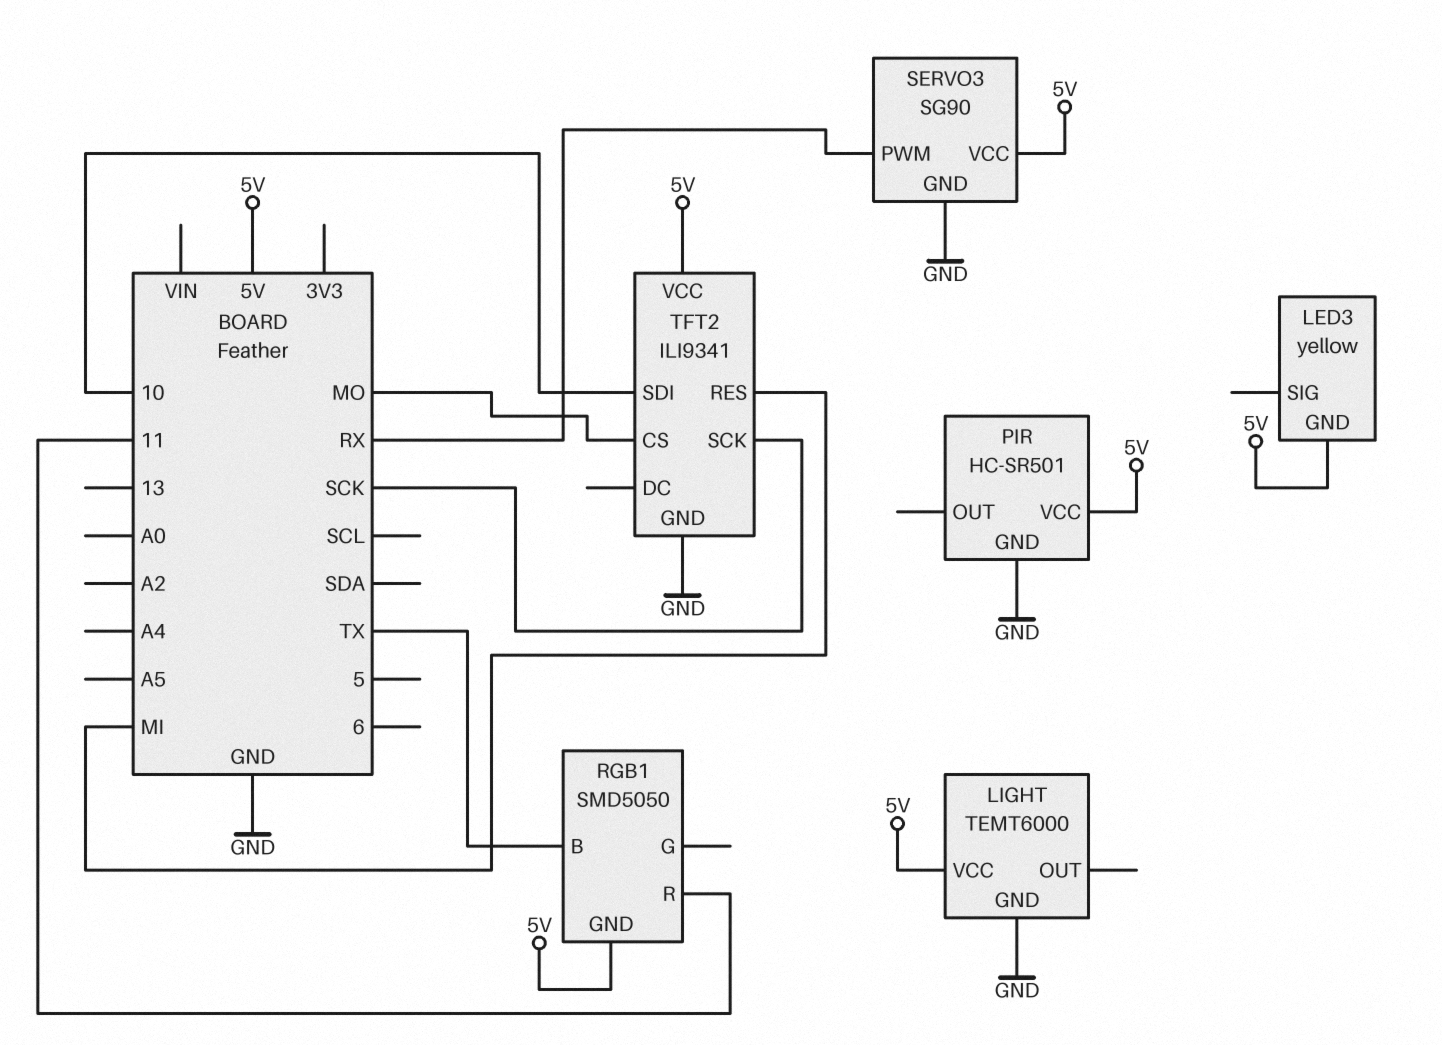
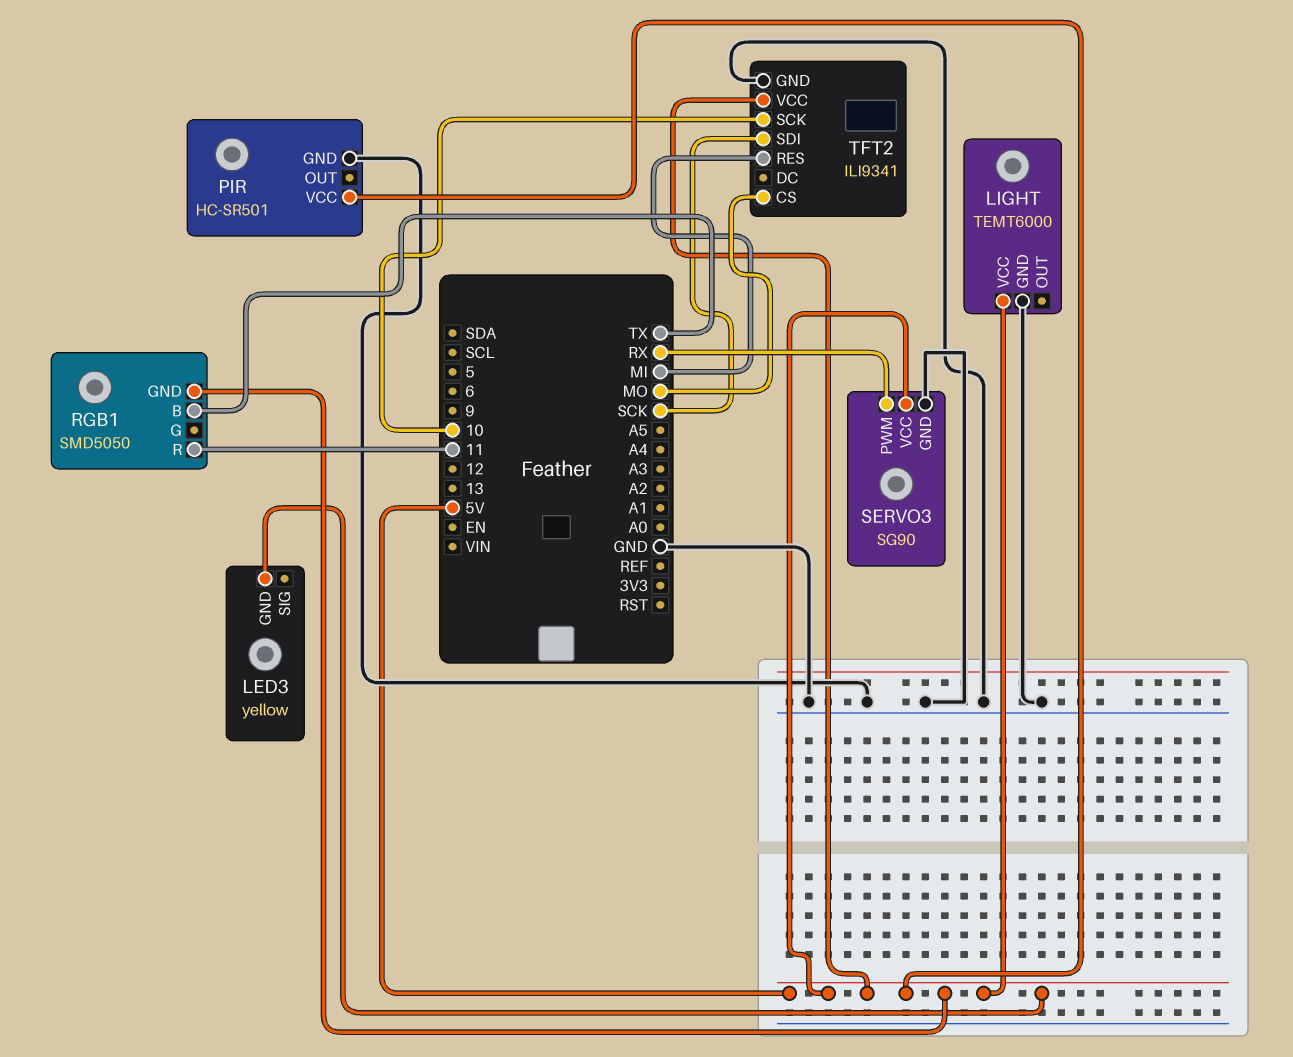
TFT2 pin SCK: SCK -> 10
TFT2 pin SDI: 10 -> SCK

